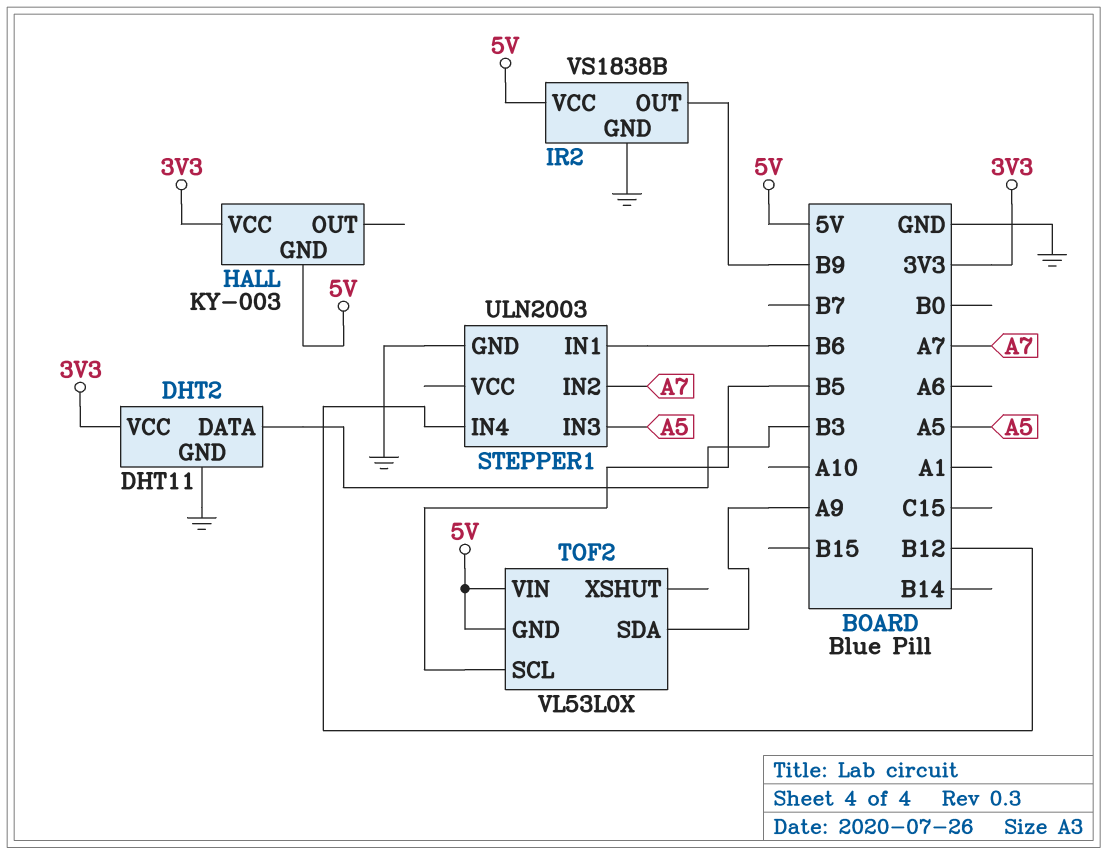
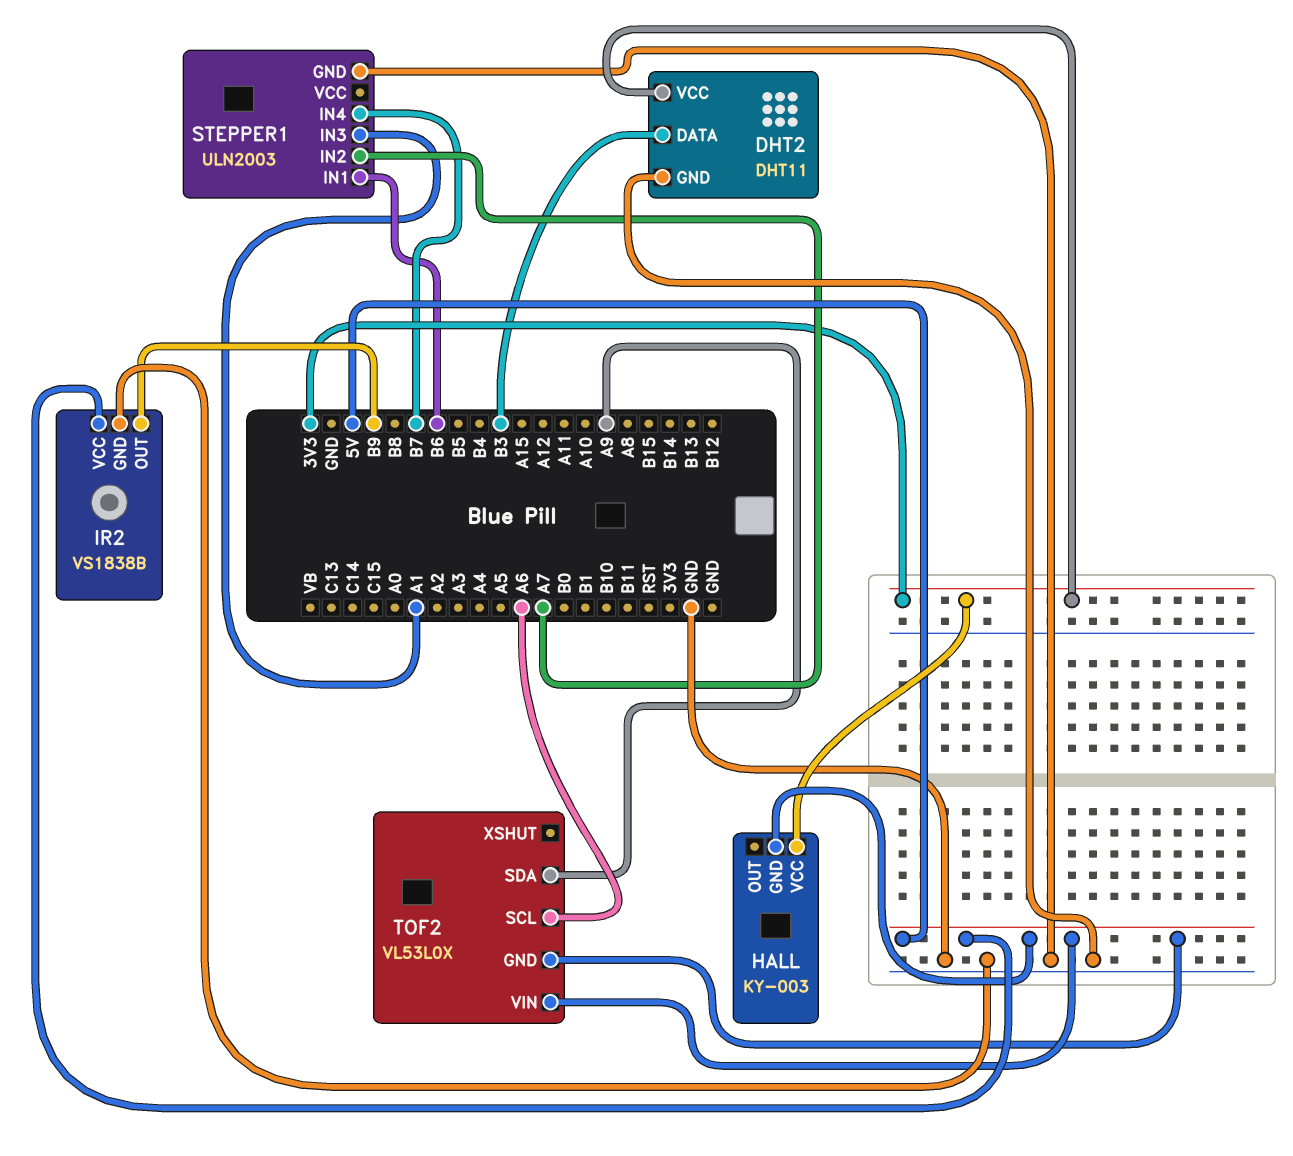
STEPPER1 pin IN3: A5 -> A1
STEPPER1 pin IN4: B12 -> B7
TOF2 pin SCL: B5 -> A6

